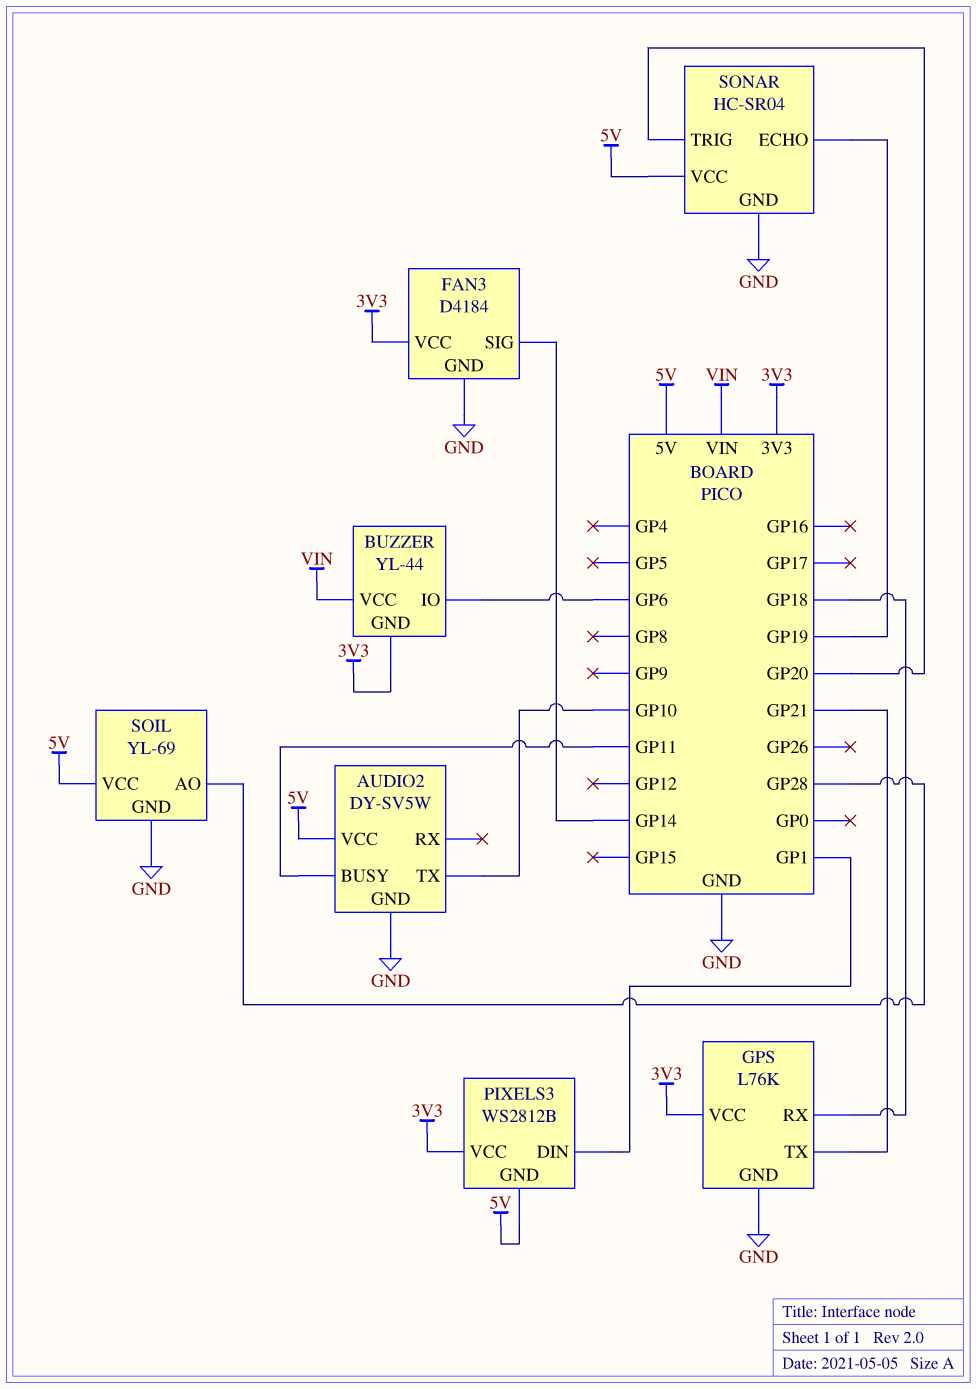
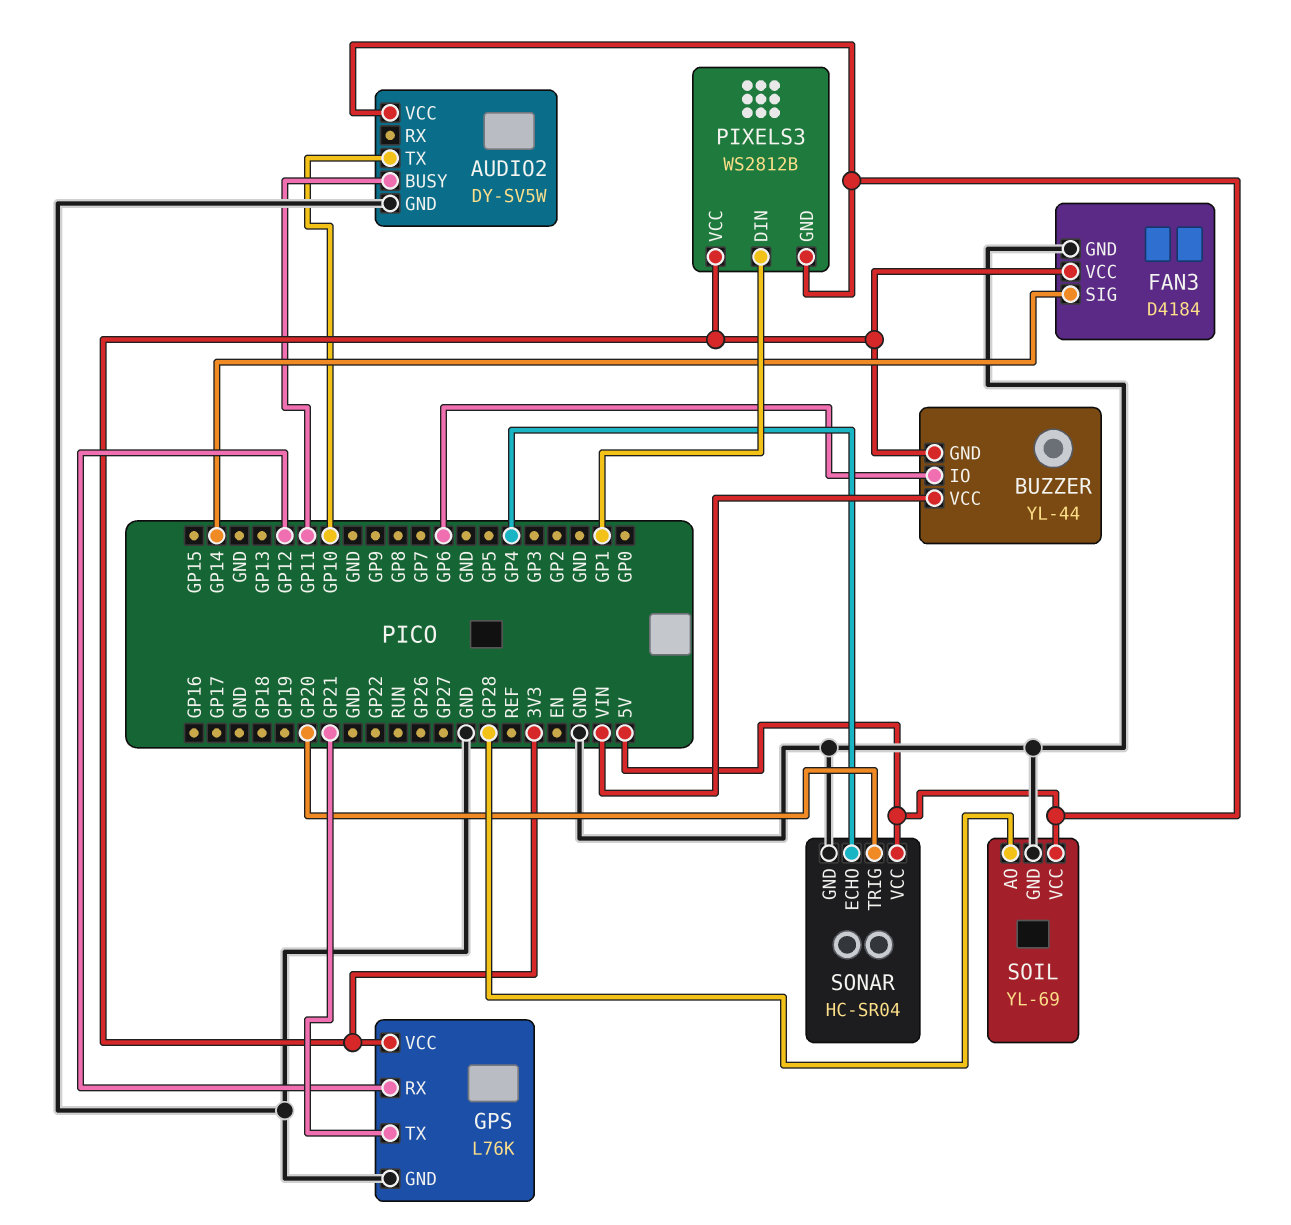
GPS pin RX: GP18 -> GP12
SONAR pin ECHO: GP19 -> GP4

